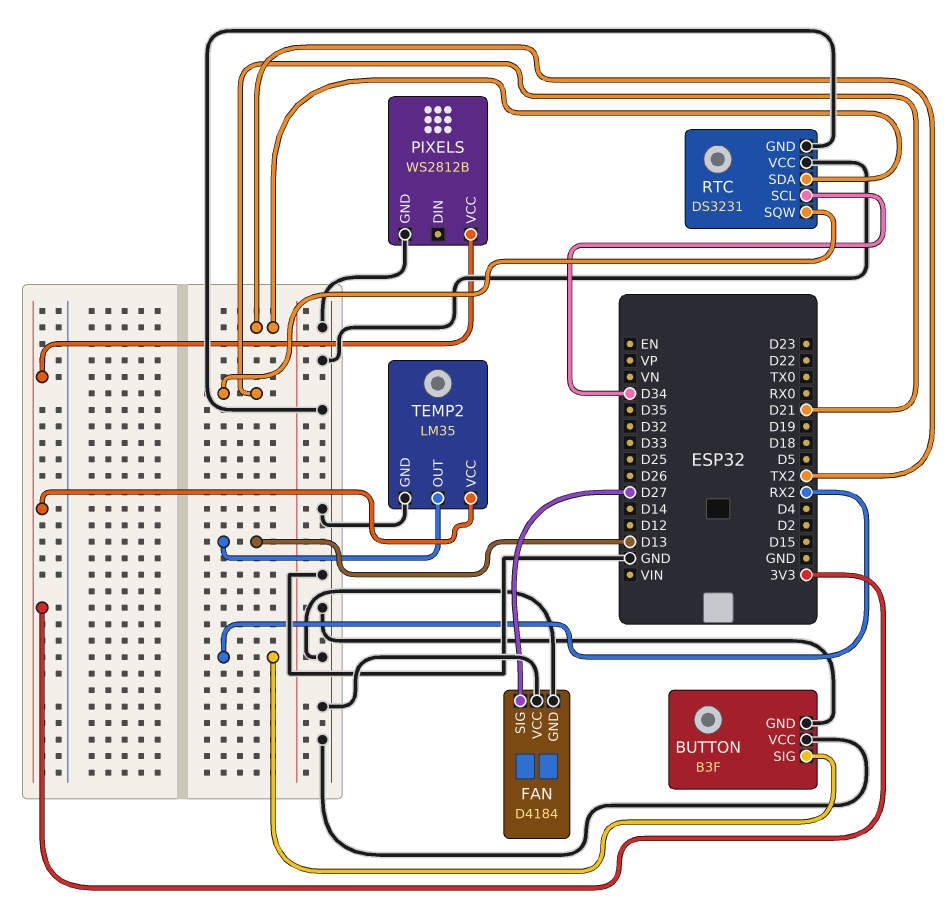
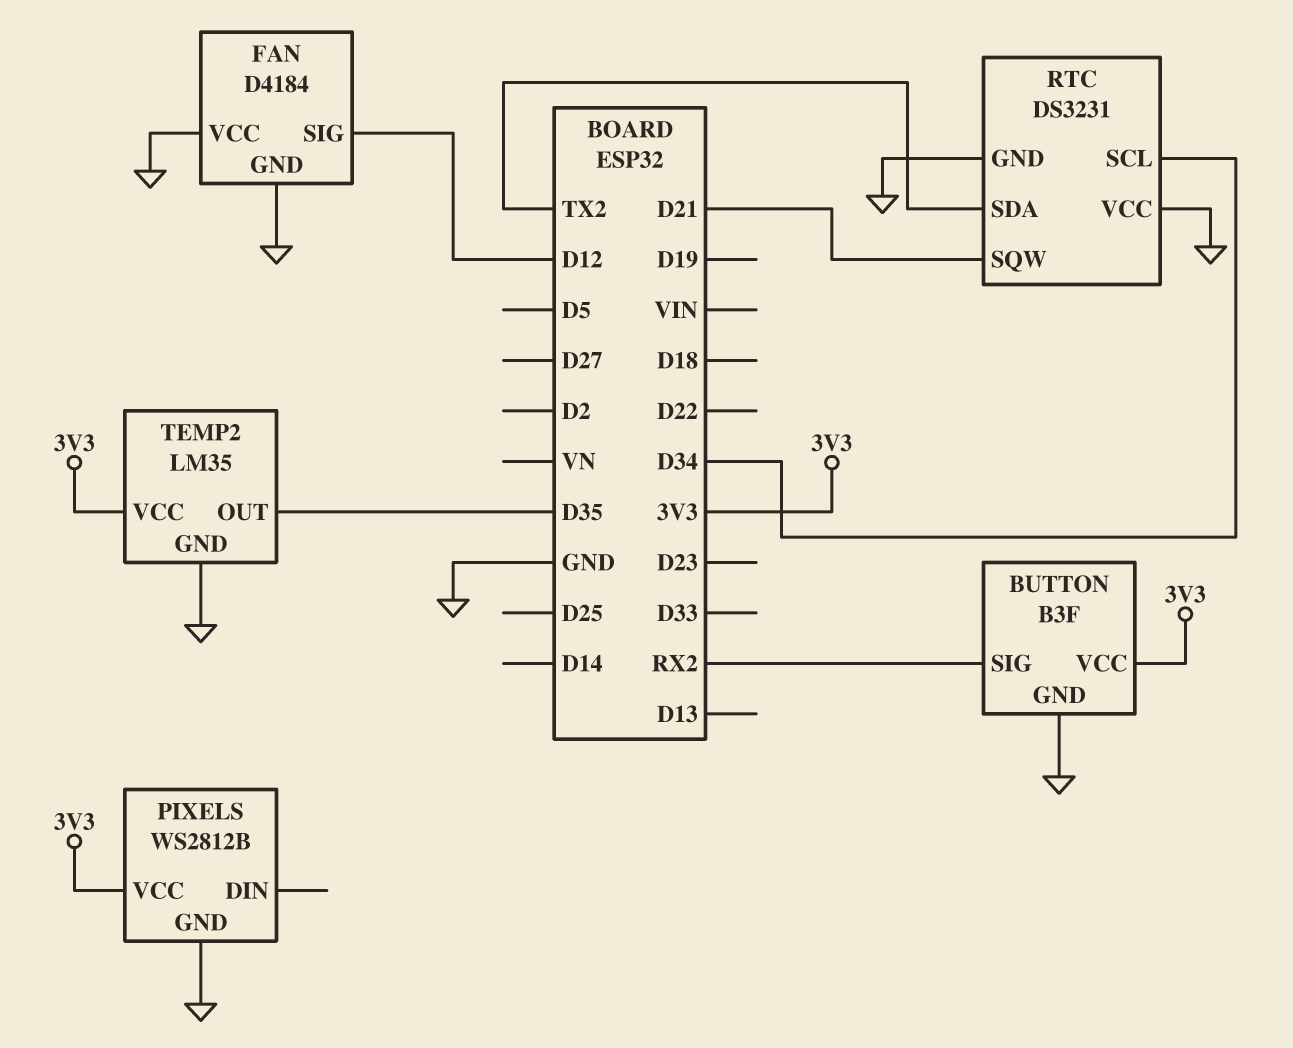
BUTTON pin VCC: GND -> 3V3
FAN pin SIG: D27 -> D12
TEMP2 pin OUT: D13 -> D35

